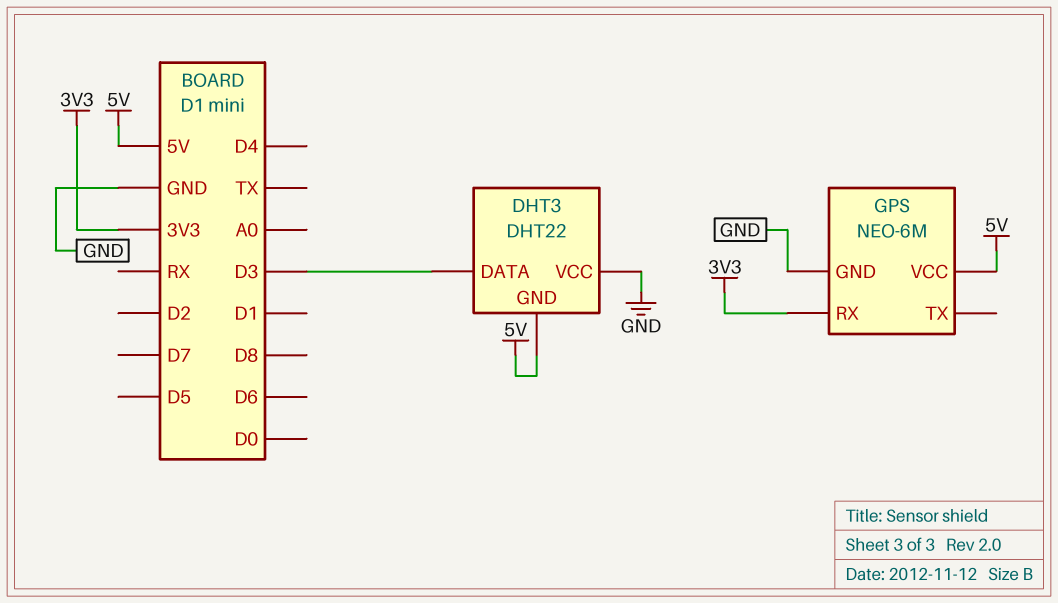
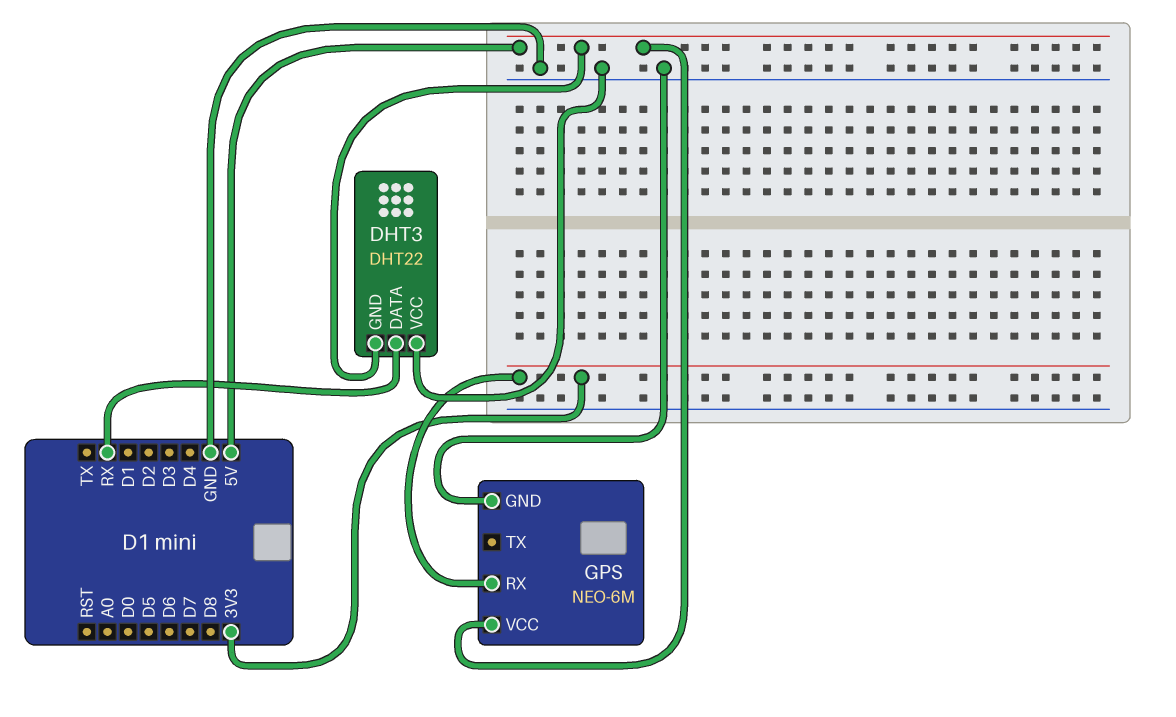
DHT3 pin DATA: D3 -> RX

